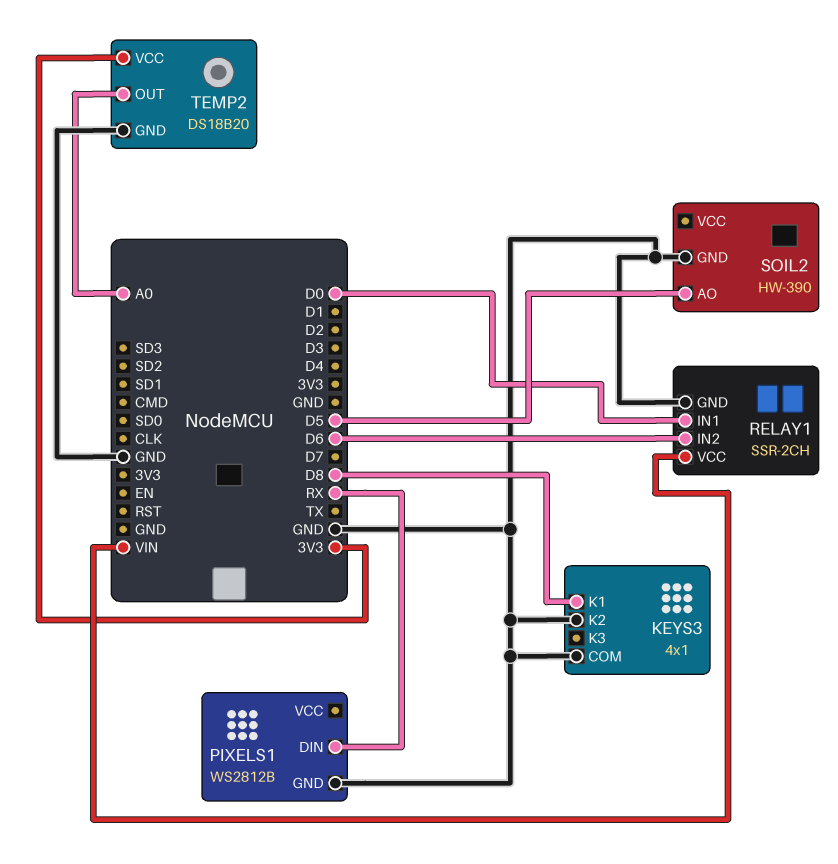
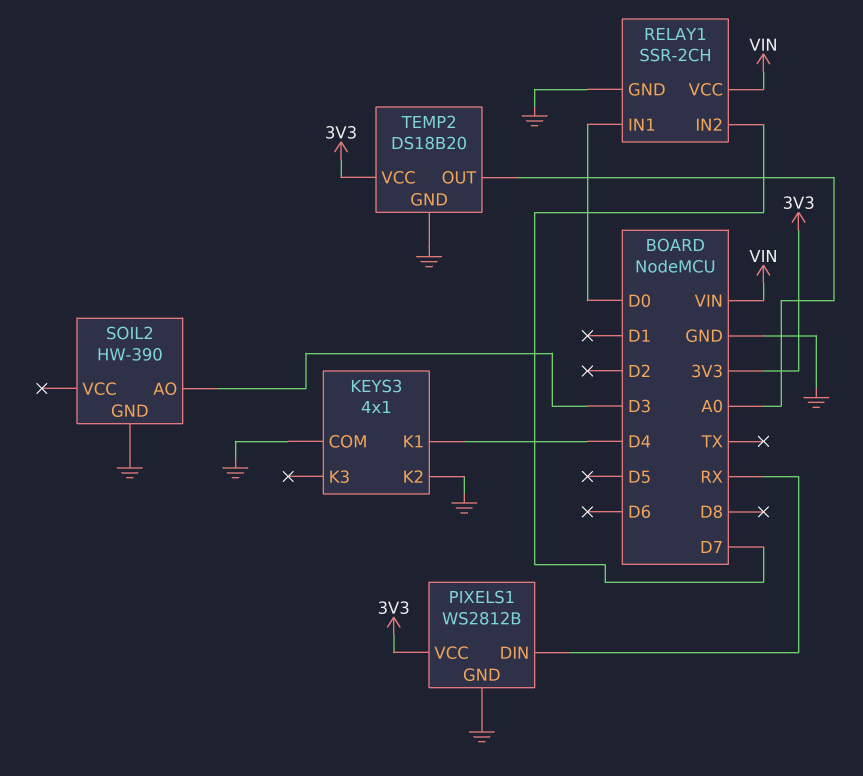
KEYS3 pin K1: D8 -> D4
PIXELS1 pin VCC: none -> 3V3
RELAY1 pin IN2: D6 -> D7
SOIL2 pin AO: D5 -> D3

